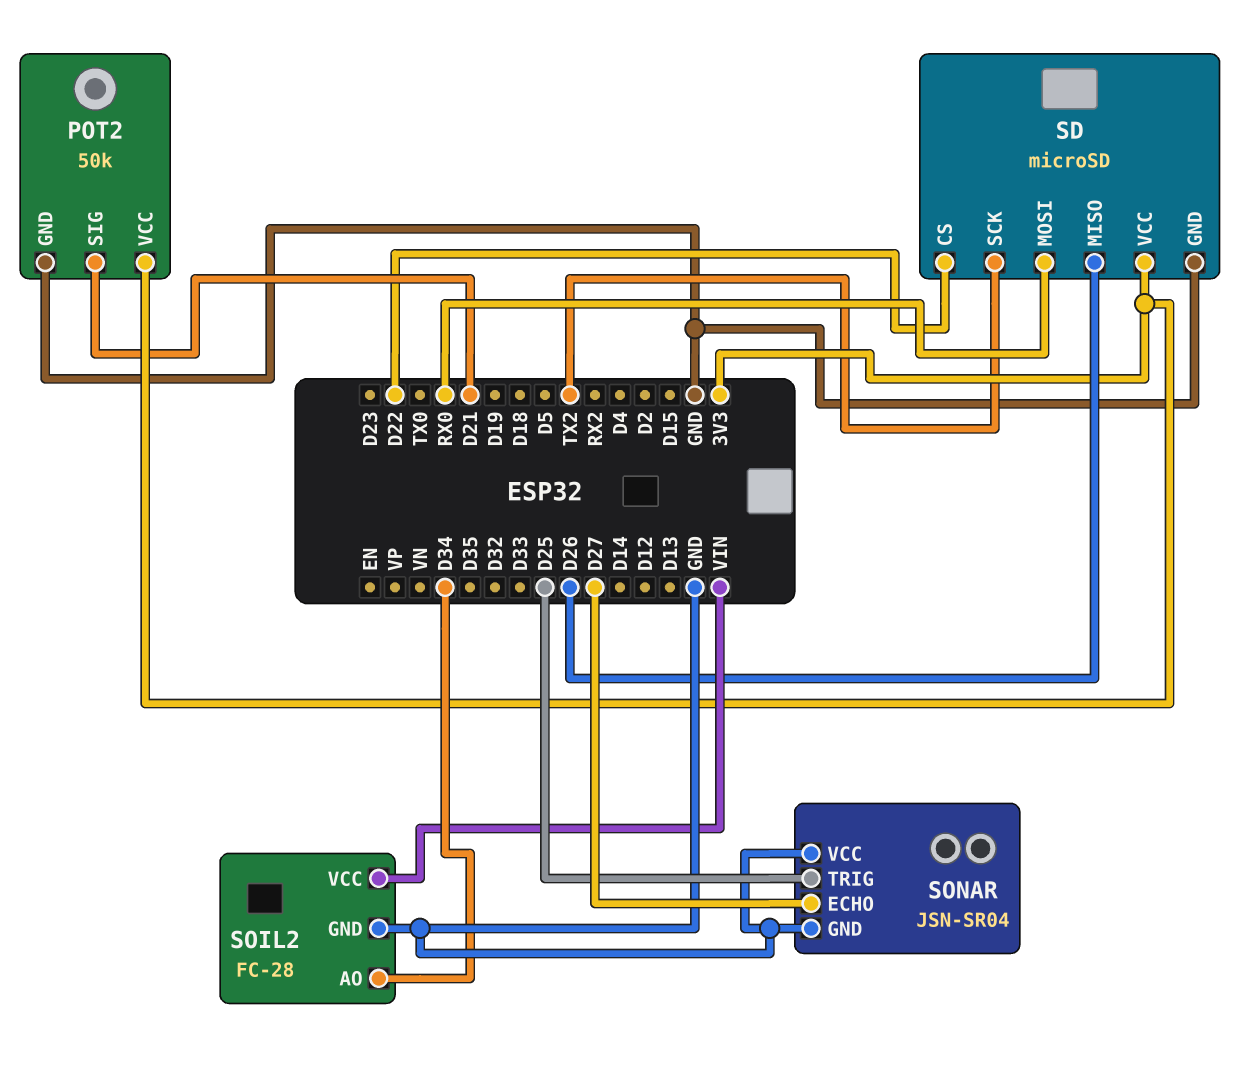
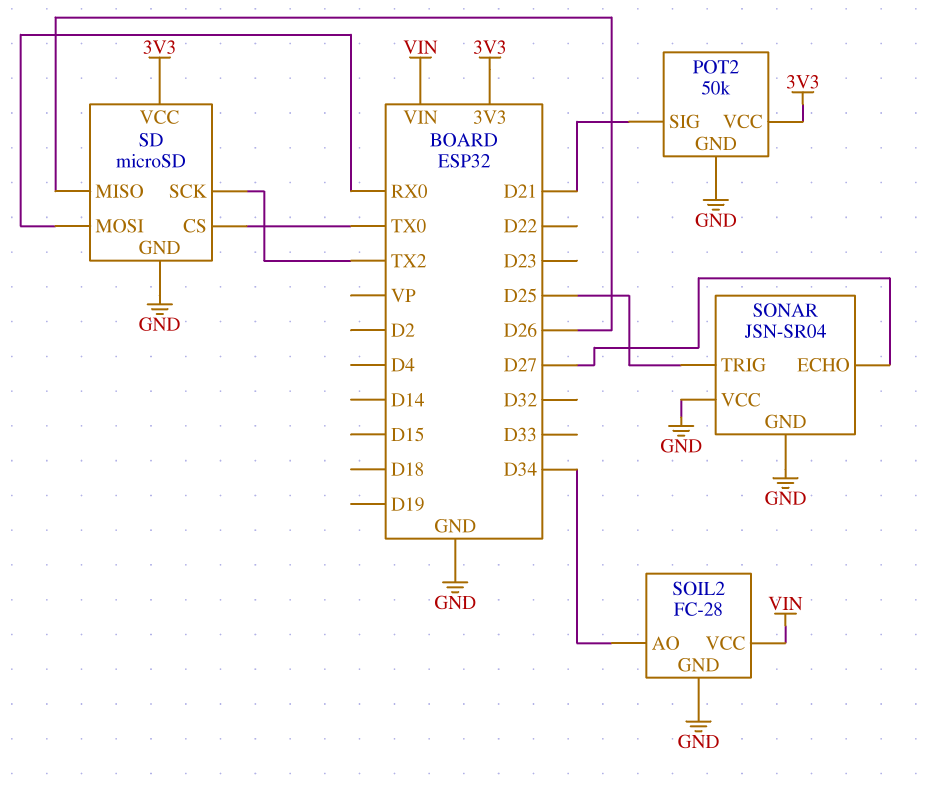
SD pin CS: D22 -> TX0

